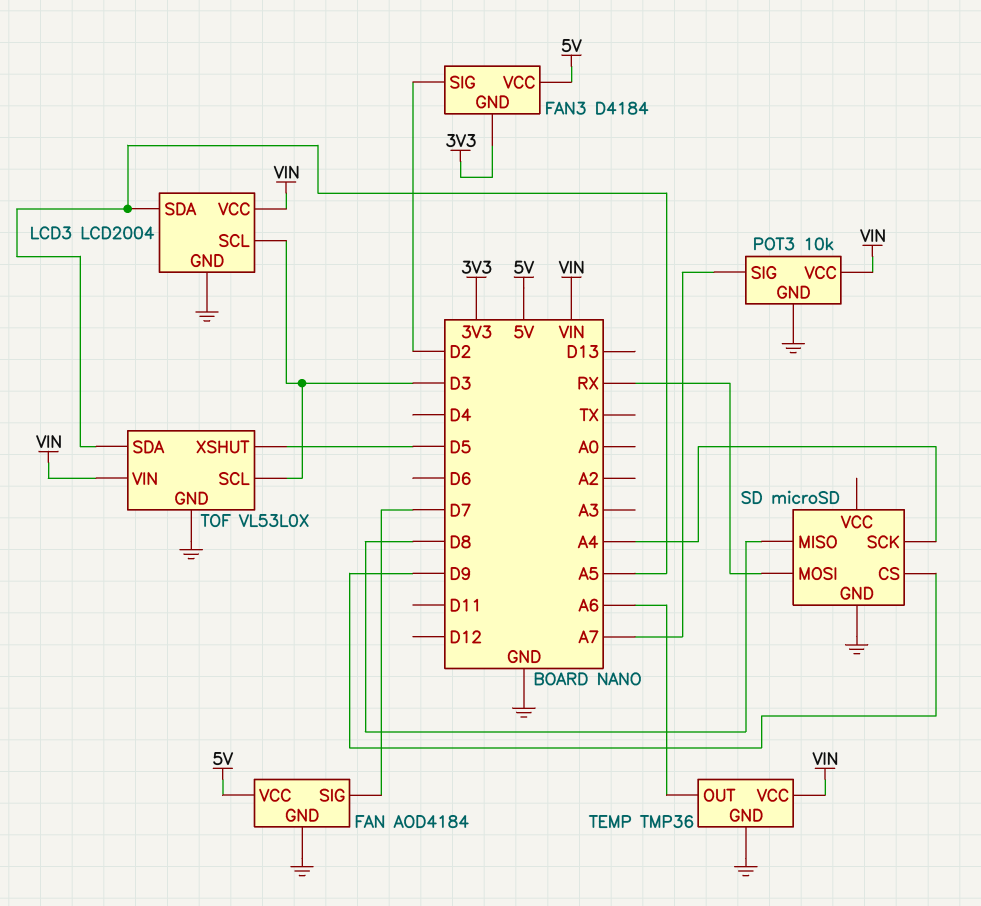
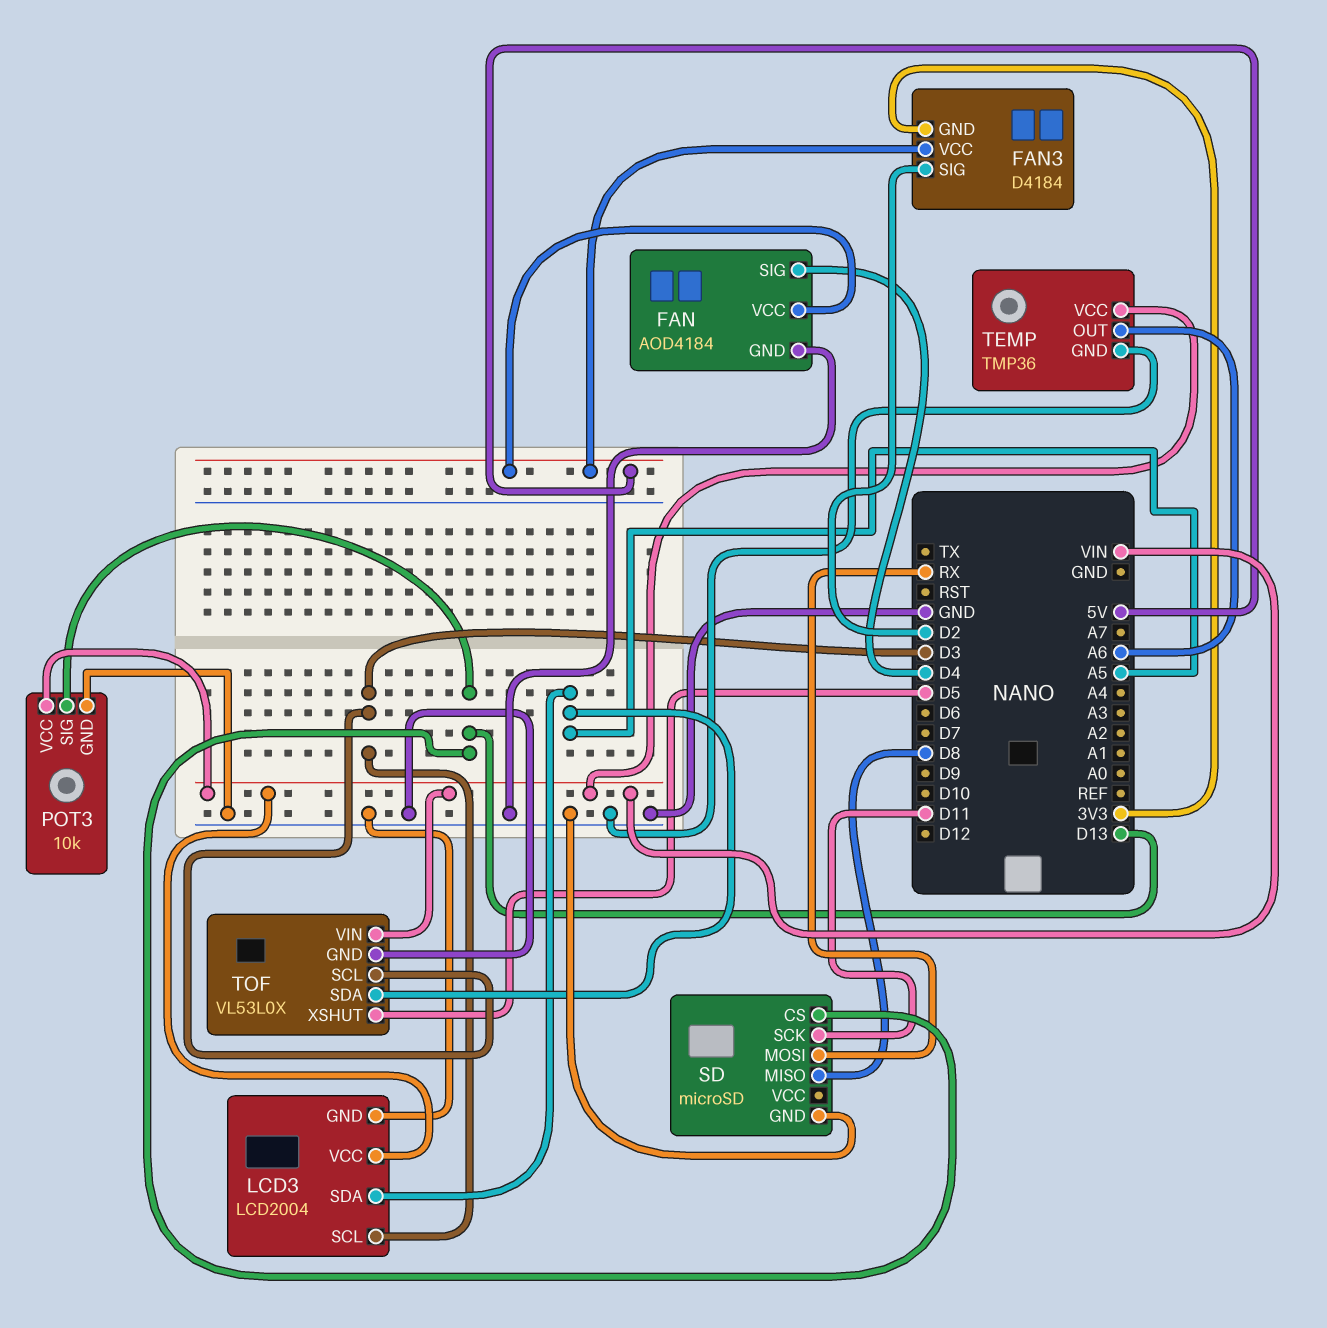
FAN pin SIG: D7 -> D4
POT3 pin SIG: A7 -> D13
SD pin CS: D9 -> D13
SD pin SCK: A4 -> D11

